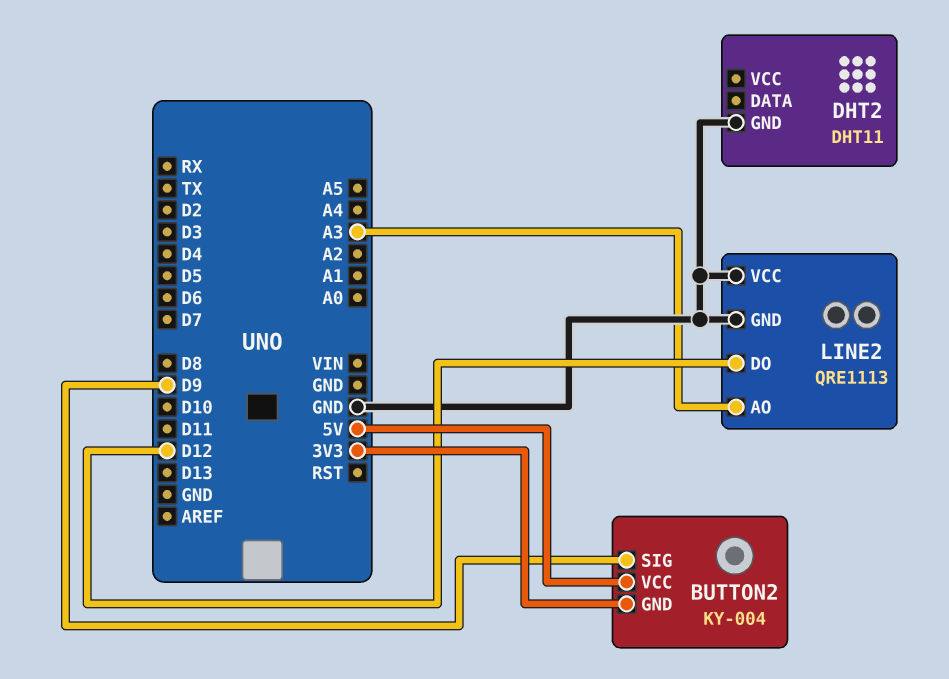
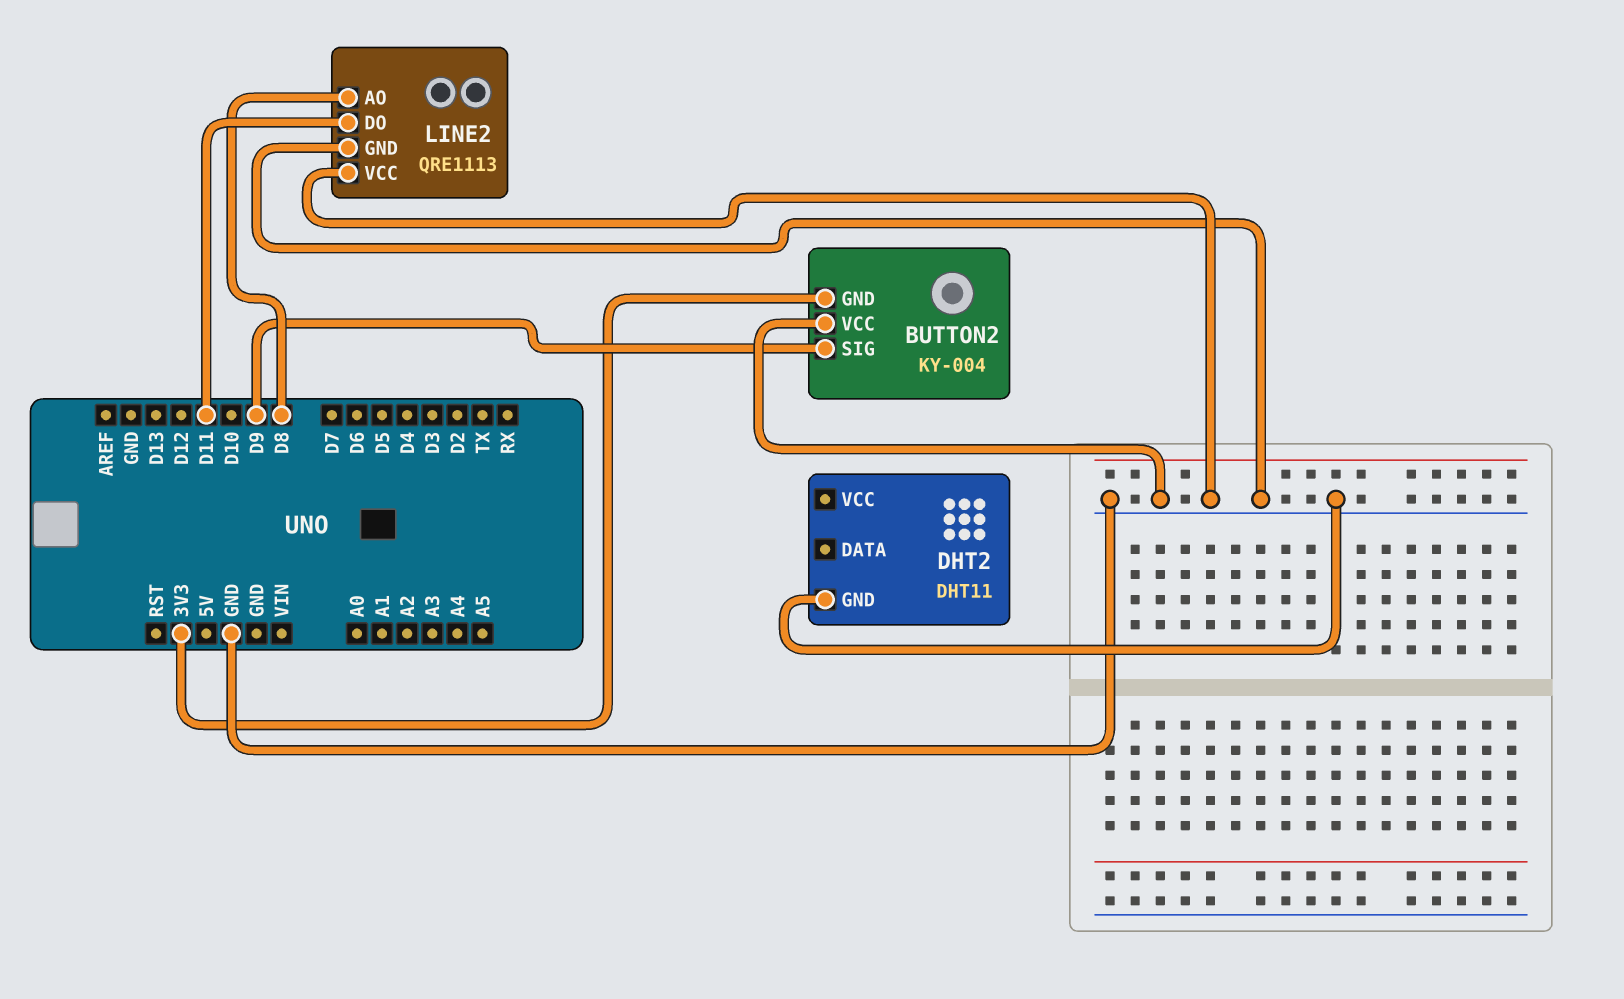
BUTTON2 pin VCC: 5V -> GND
LINE2 pin AO: A3 -> D8
LINE2 pin DO: D12 -> D11

